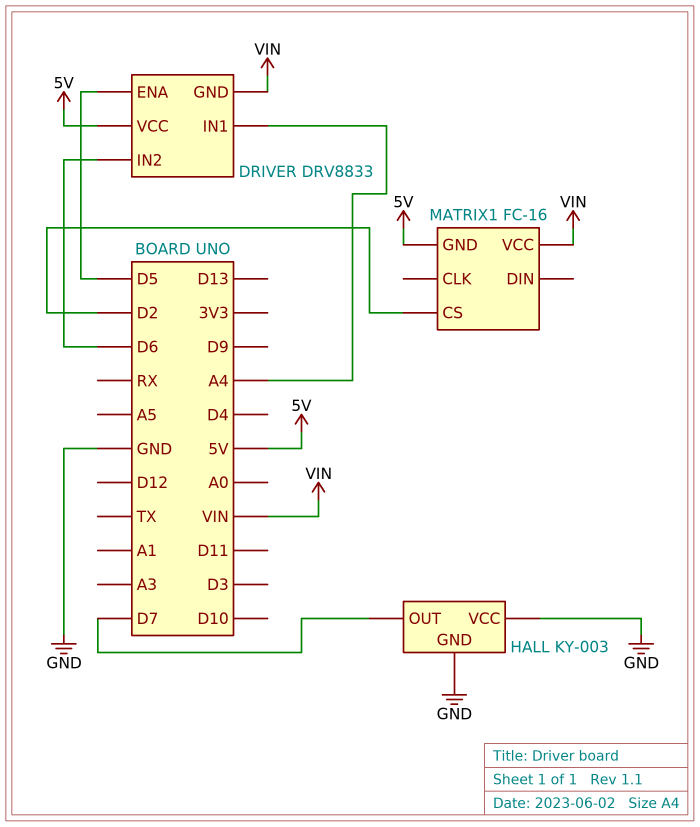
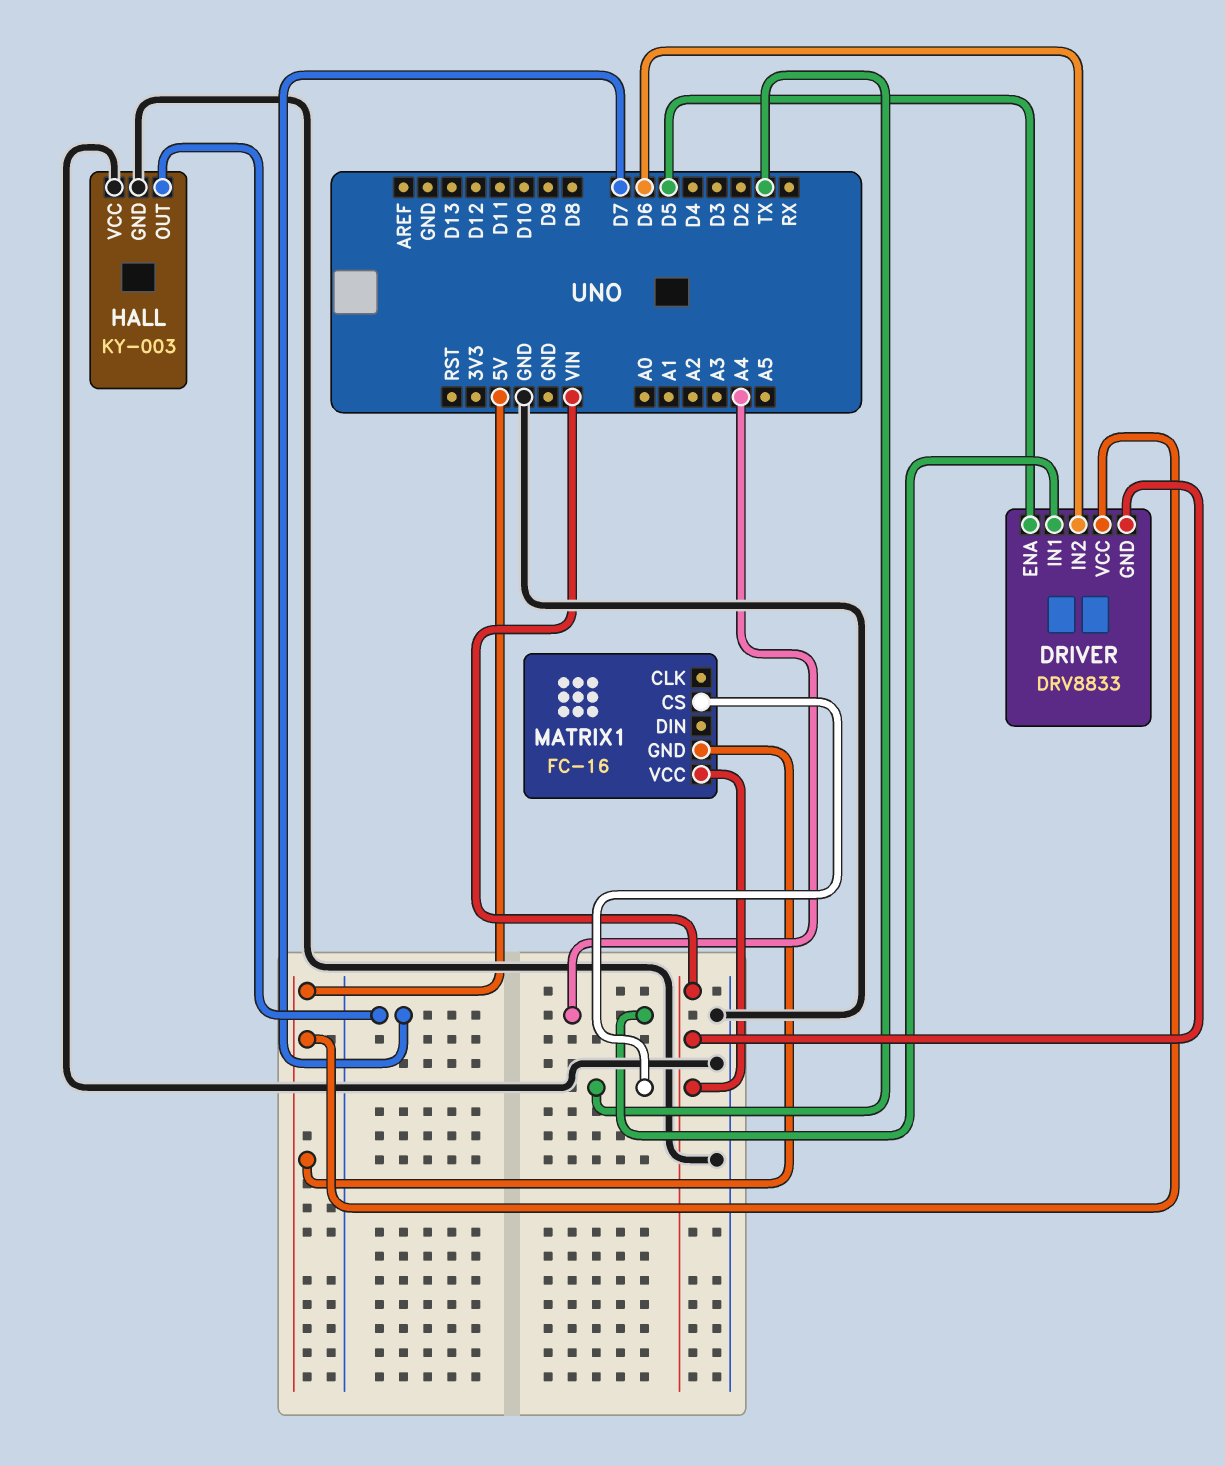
MATRIX1 pin CS: D2 -> TX

